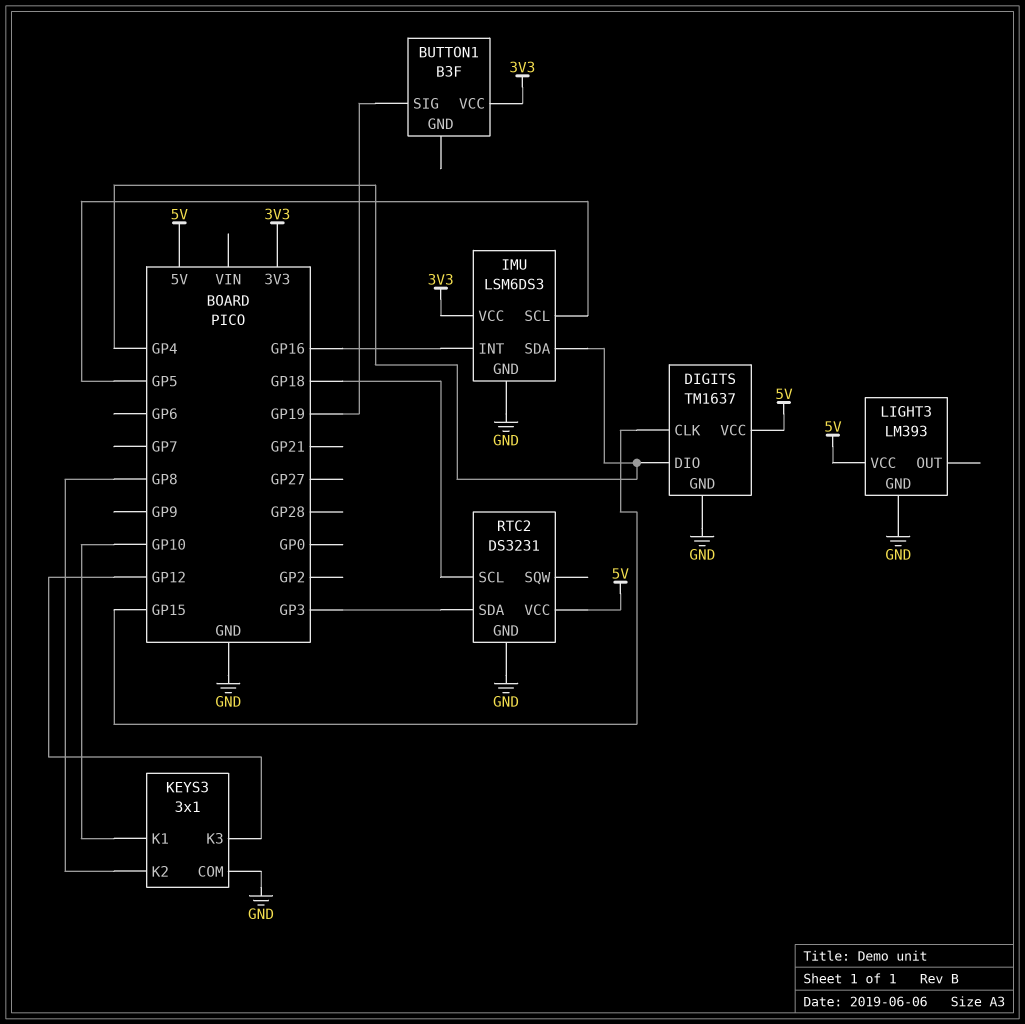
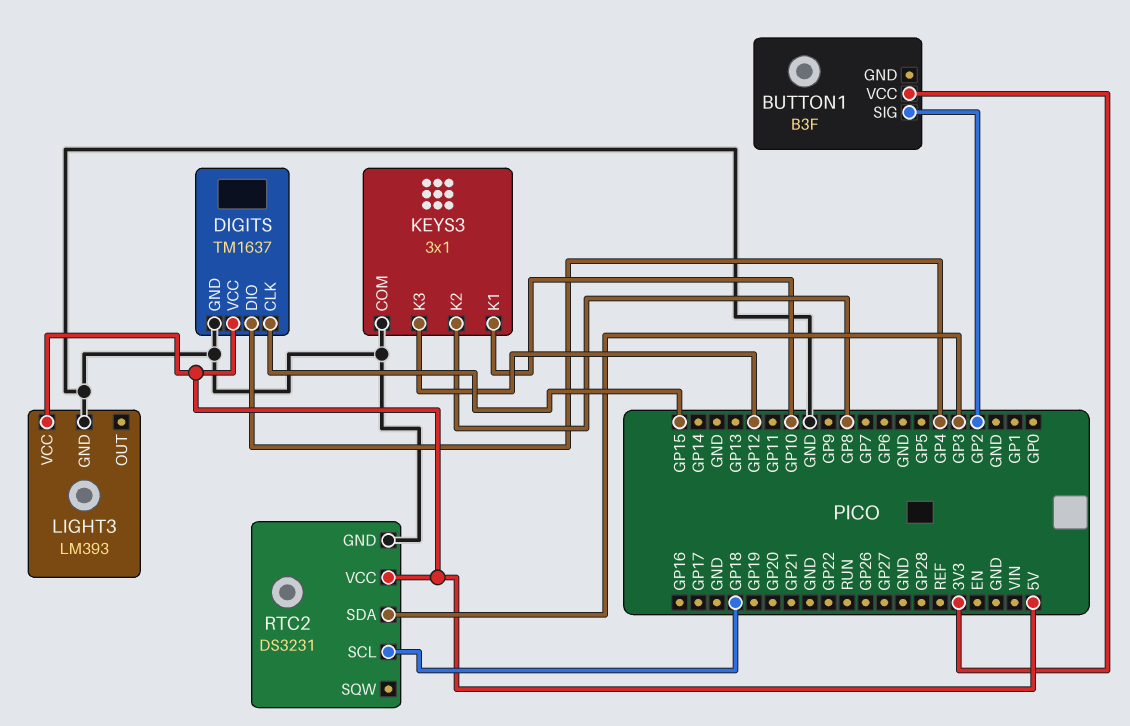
BUTTON1 pin SIG: GP19 -> GP2
IMU: LSM6DS3 -> none
IMU pin GND: GND -> none
IMU pin INT: GP16 -> none
IMU pin SCL: GP5 -> none
IMU pin SDA: GP4 -> none
IMU pin VCC: 3V3 -> none

